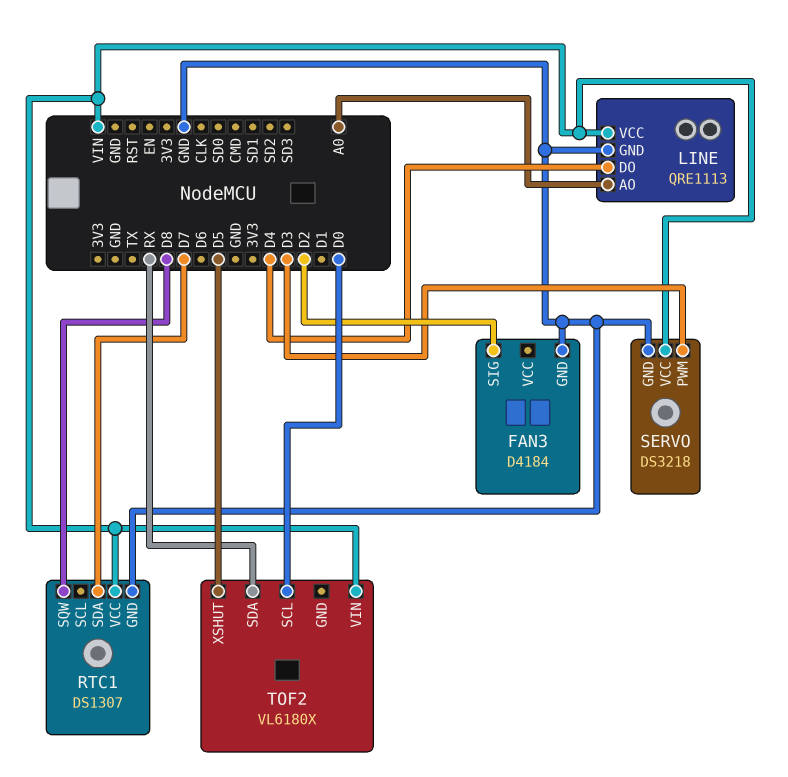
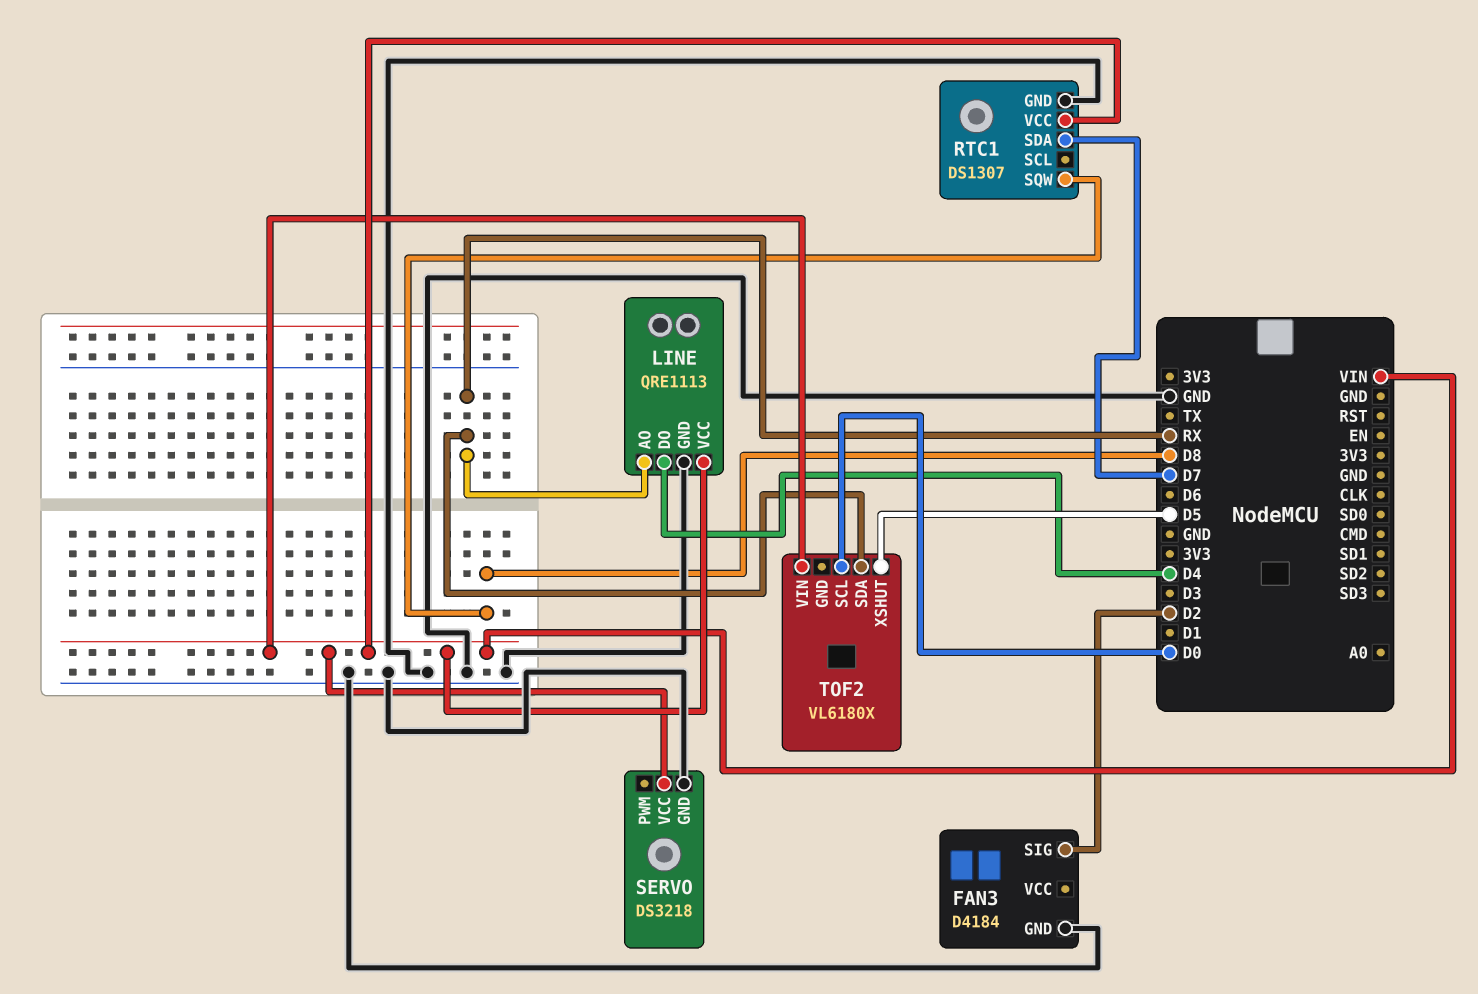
LINE pin AO: A0 -> RX
SERVO pin PWM: D3 -> none

